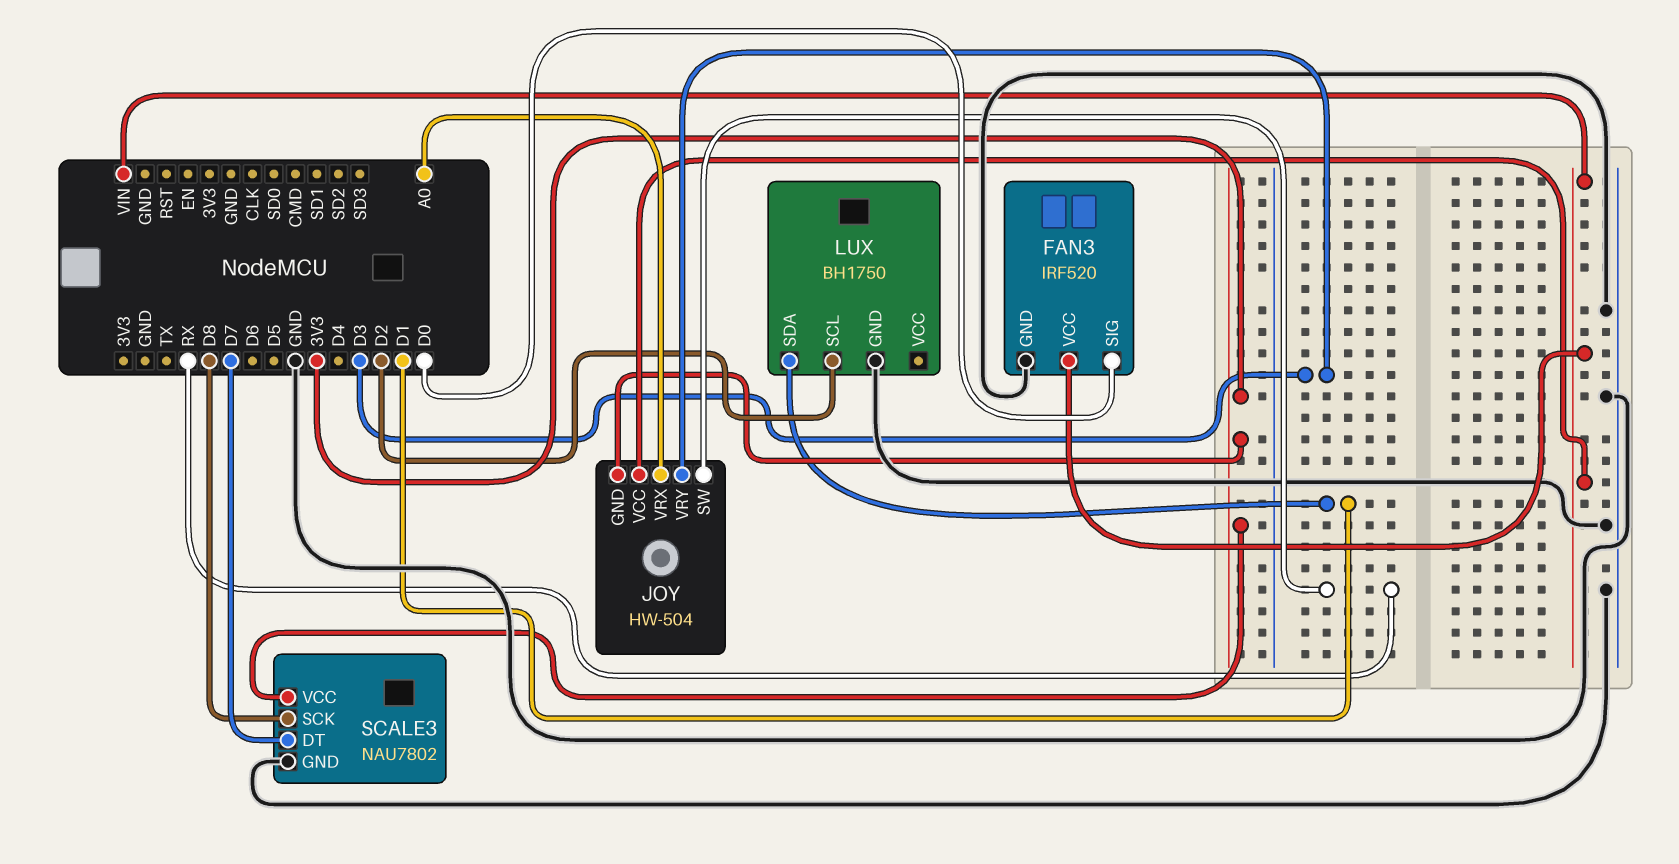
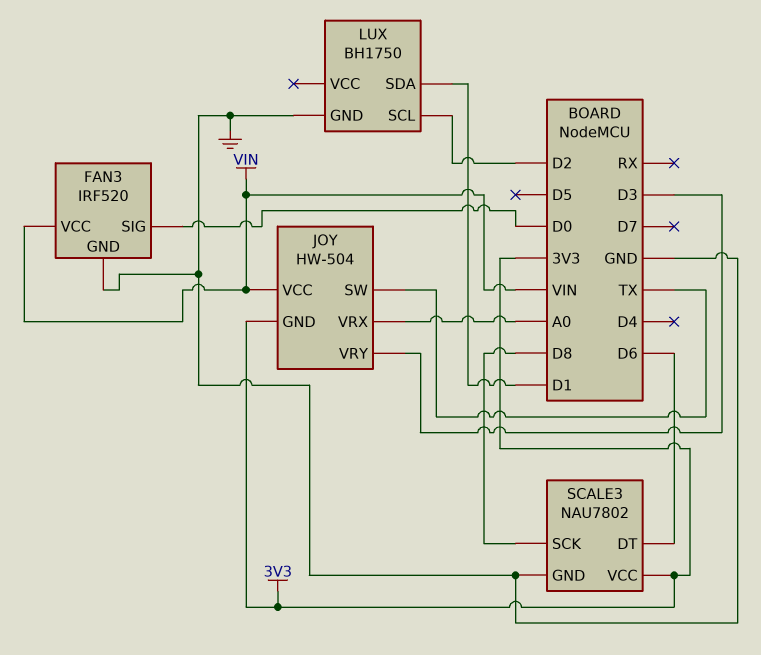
JOY pin SW: RX -> TX
SCALE3 pin DT: D7 -> D6

